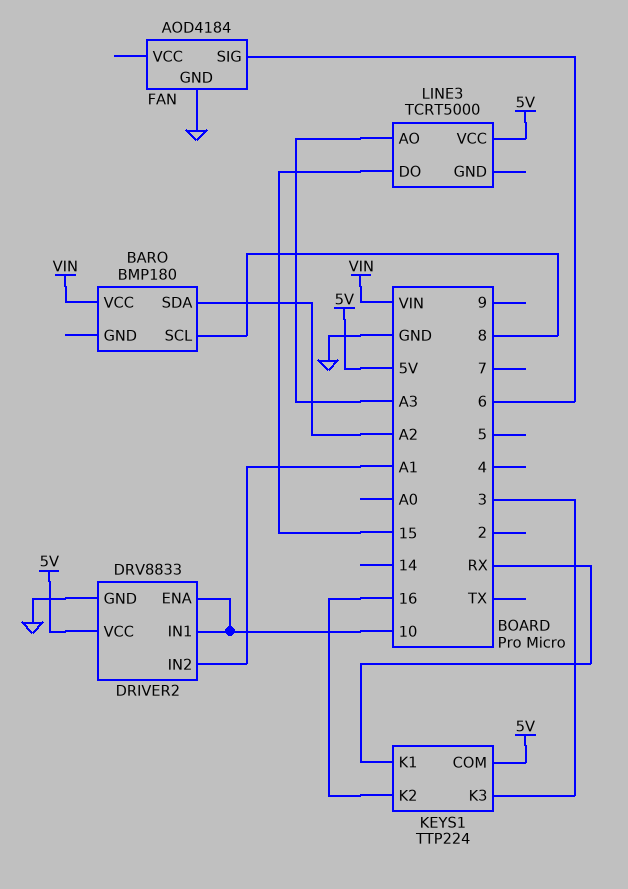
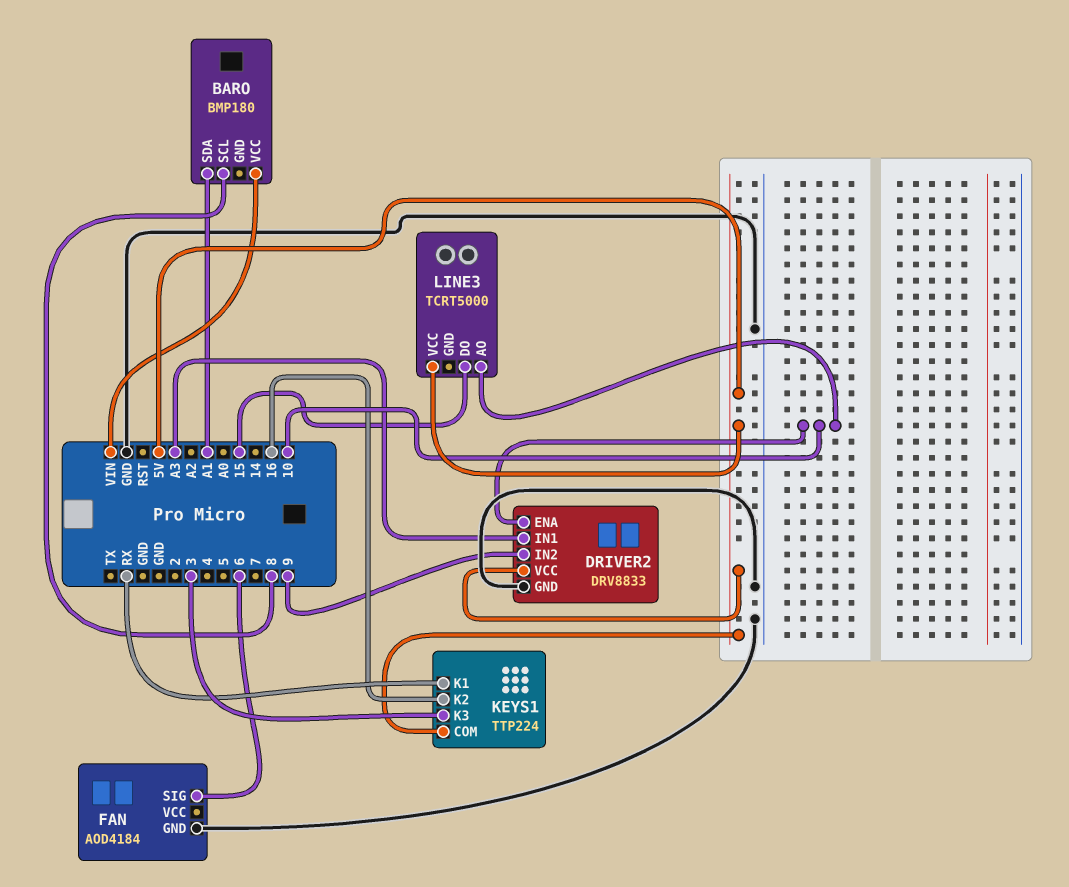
BARO pin SDA: A2 -> A1
DRIVER2 pin IN1: 10 -> A3
DRIVER2 pin IN2: A1 -> 9
LINE3 pin AO: A3 -> 10

